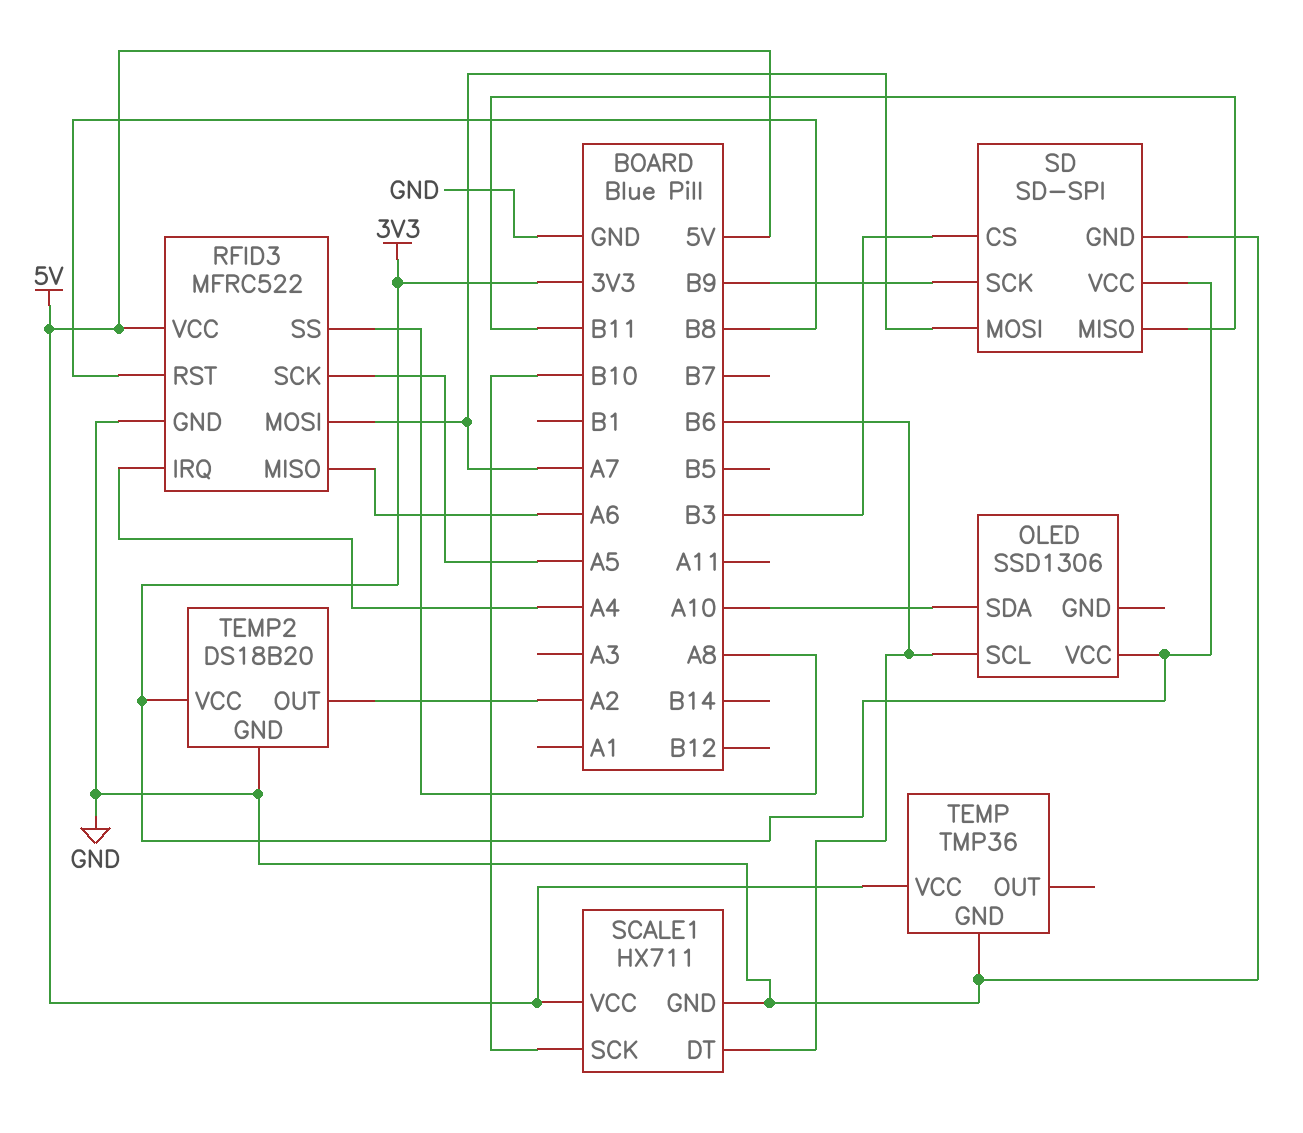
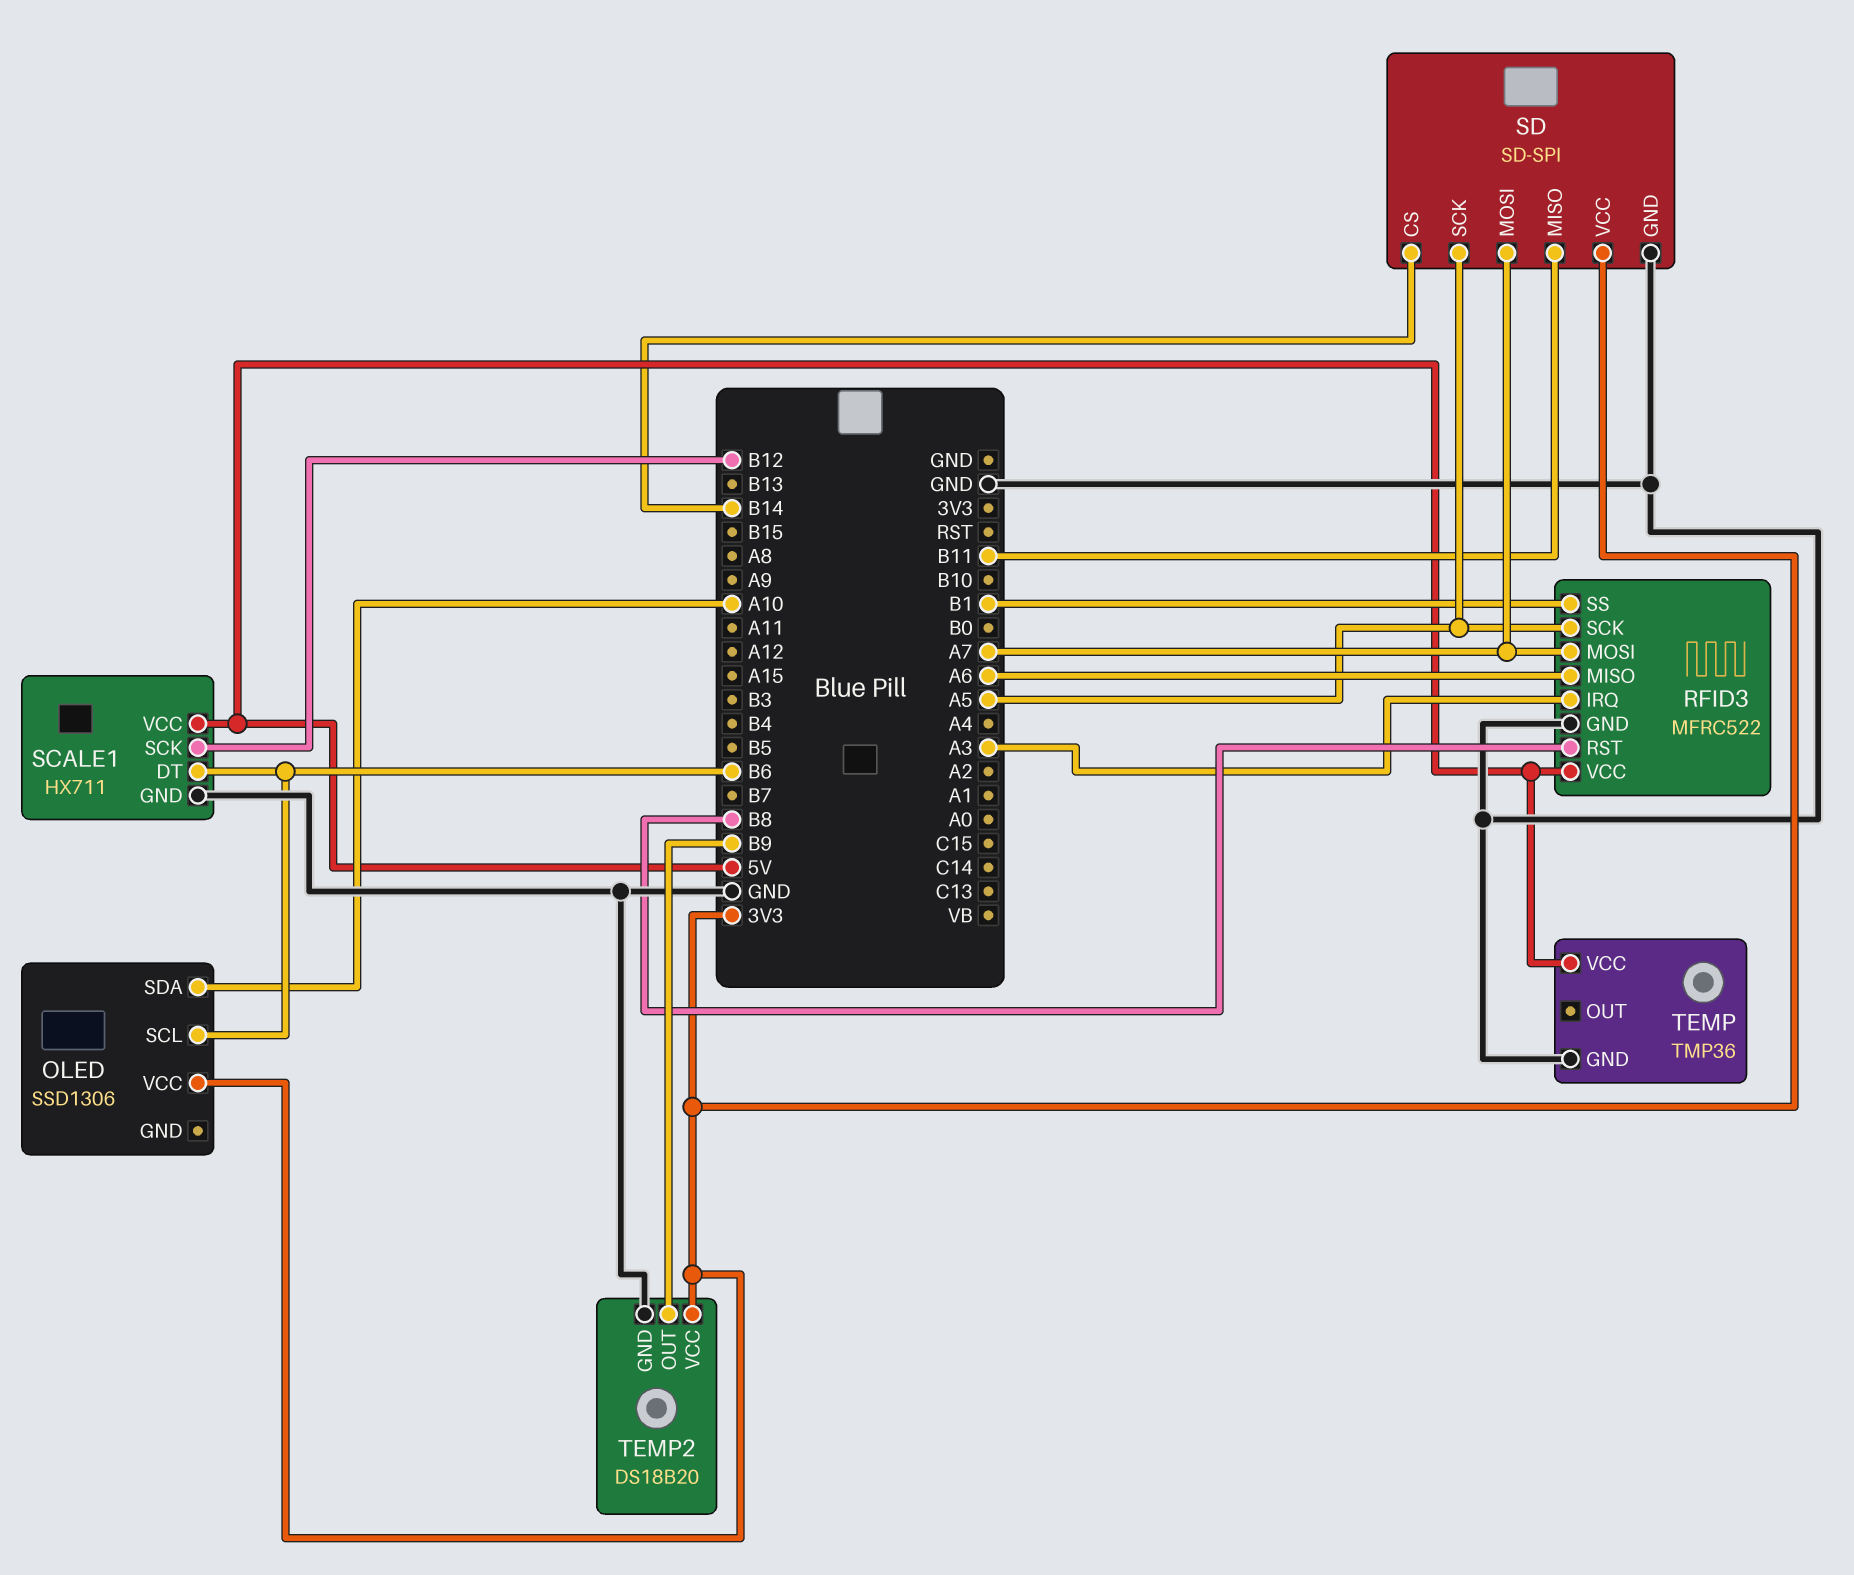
RFID3 pin IRQ: A4 -> A3
RFID3 pin SS: A8 -> B1
SCALE1 pin SCK: B10 -> B12
SD pin CS: B3 -> B14
SD pin SCK: B9 -> A5
TEMP2 pin OUT: A2 -> B9

